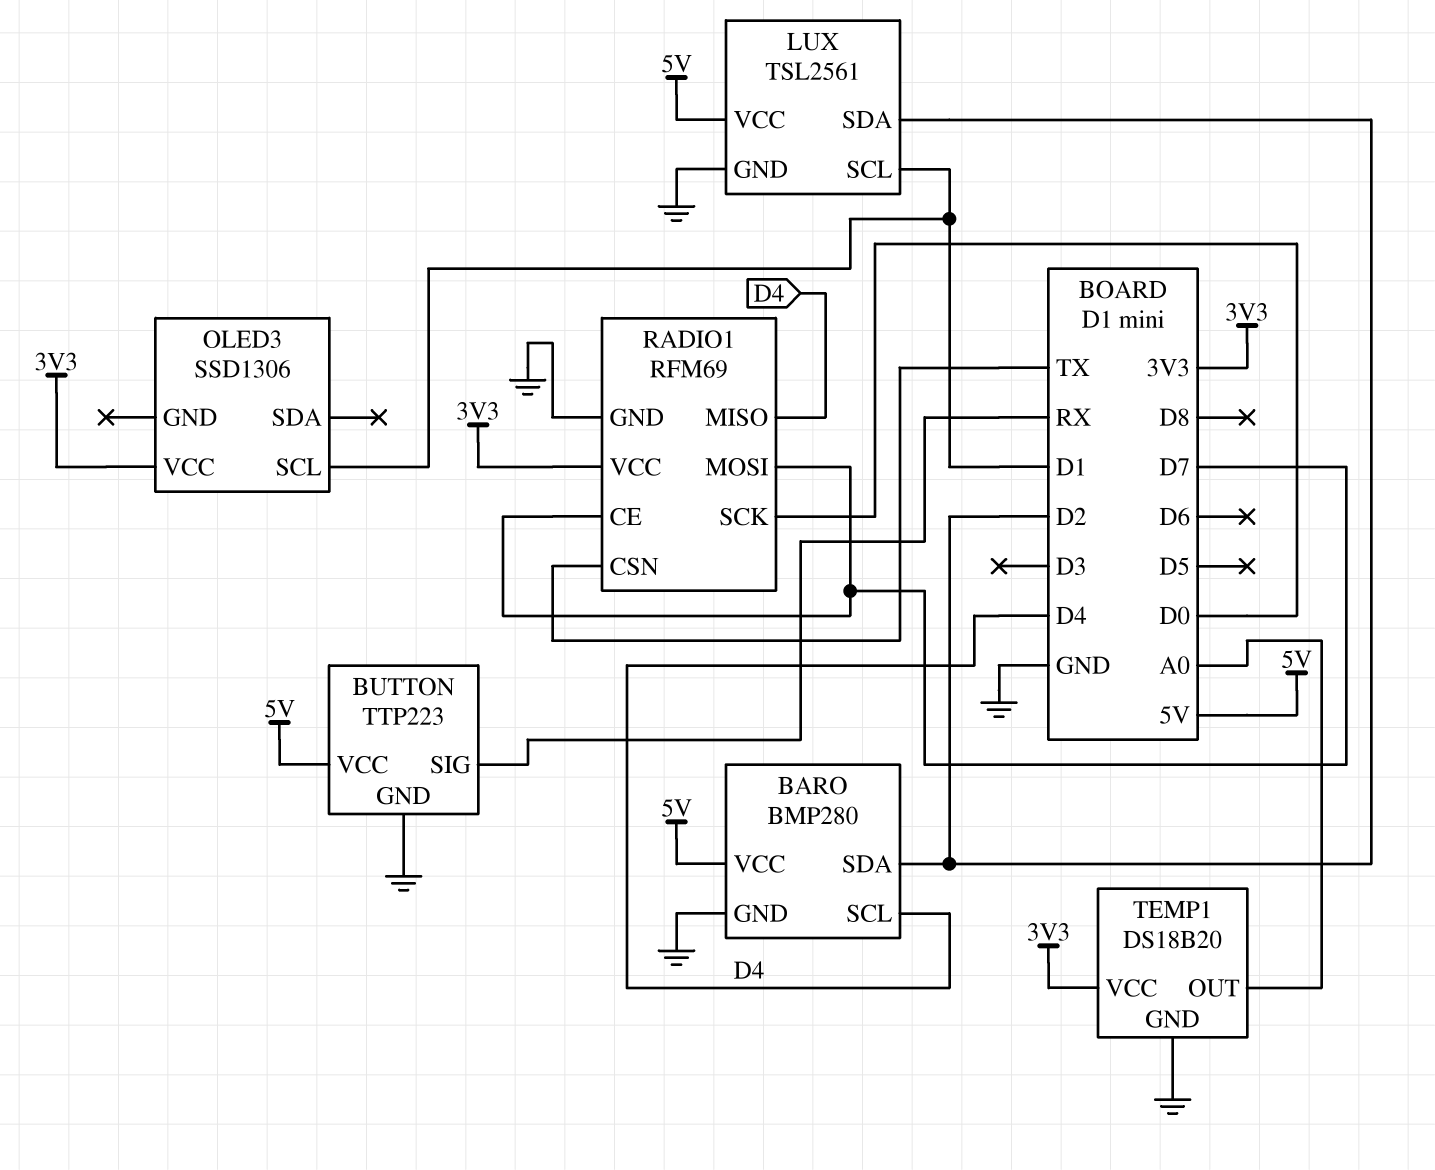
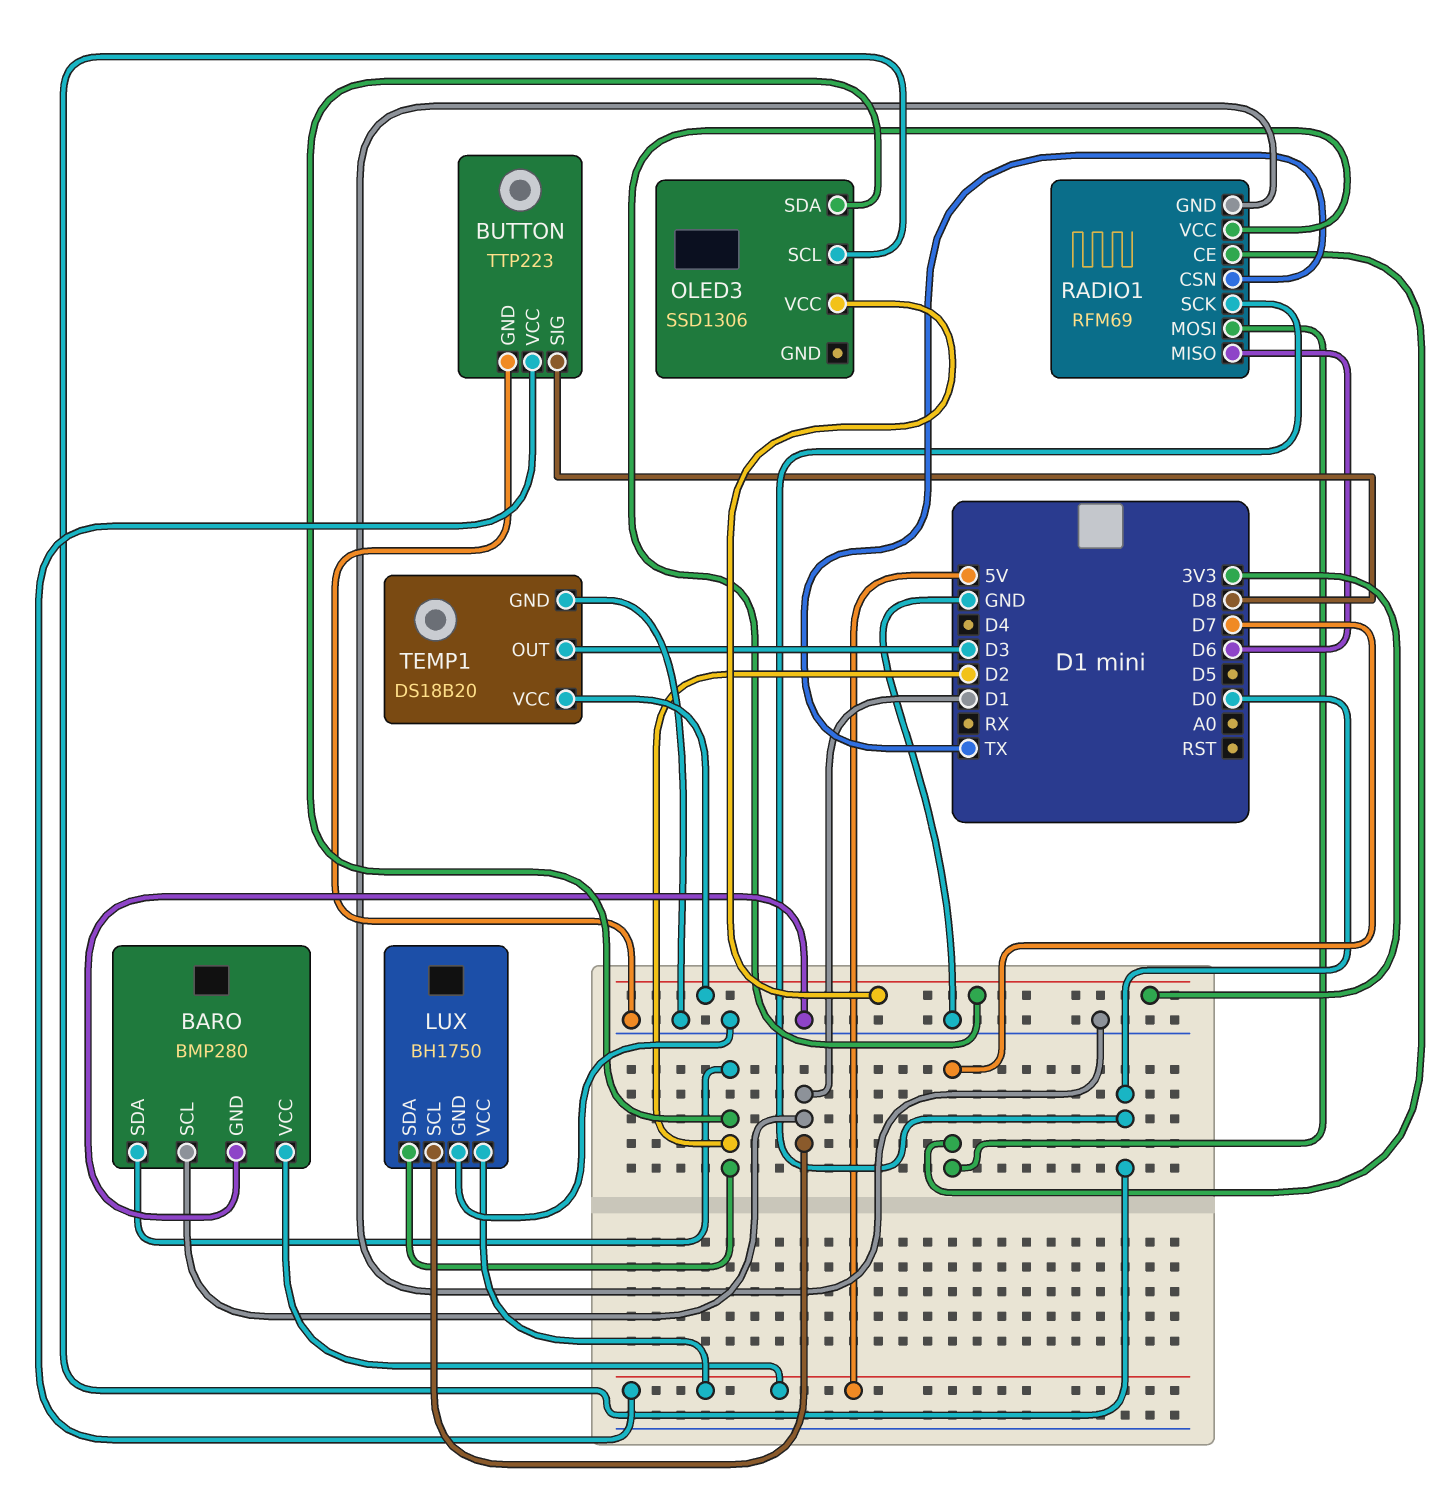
BARO pin SCL: D4 -> D1
BUTTON pin SIG: RX -> D8
LUX: TSL2561 -> BH1750
OLED3 pin SCL: D1 -> D0
OLED3 pin SDA: none -> D2
RADIO1 pin MISO: D4 -> D6
TEMP1 pin OUT: A0 -> D3

